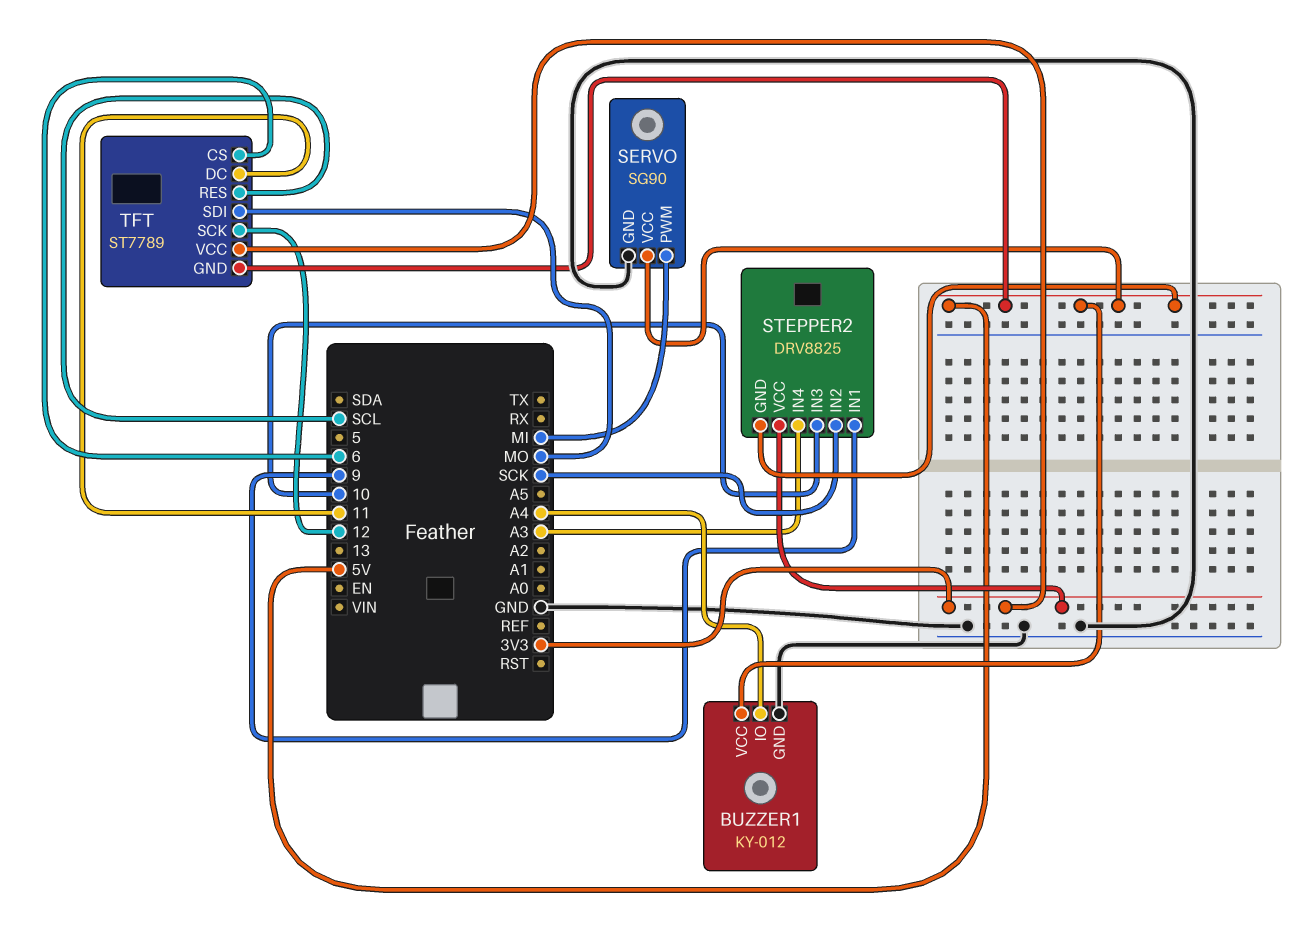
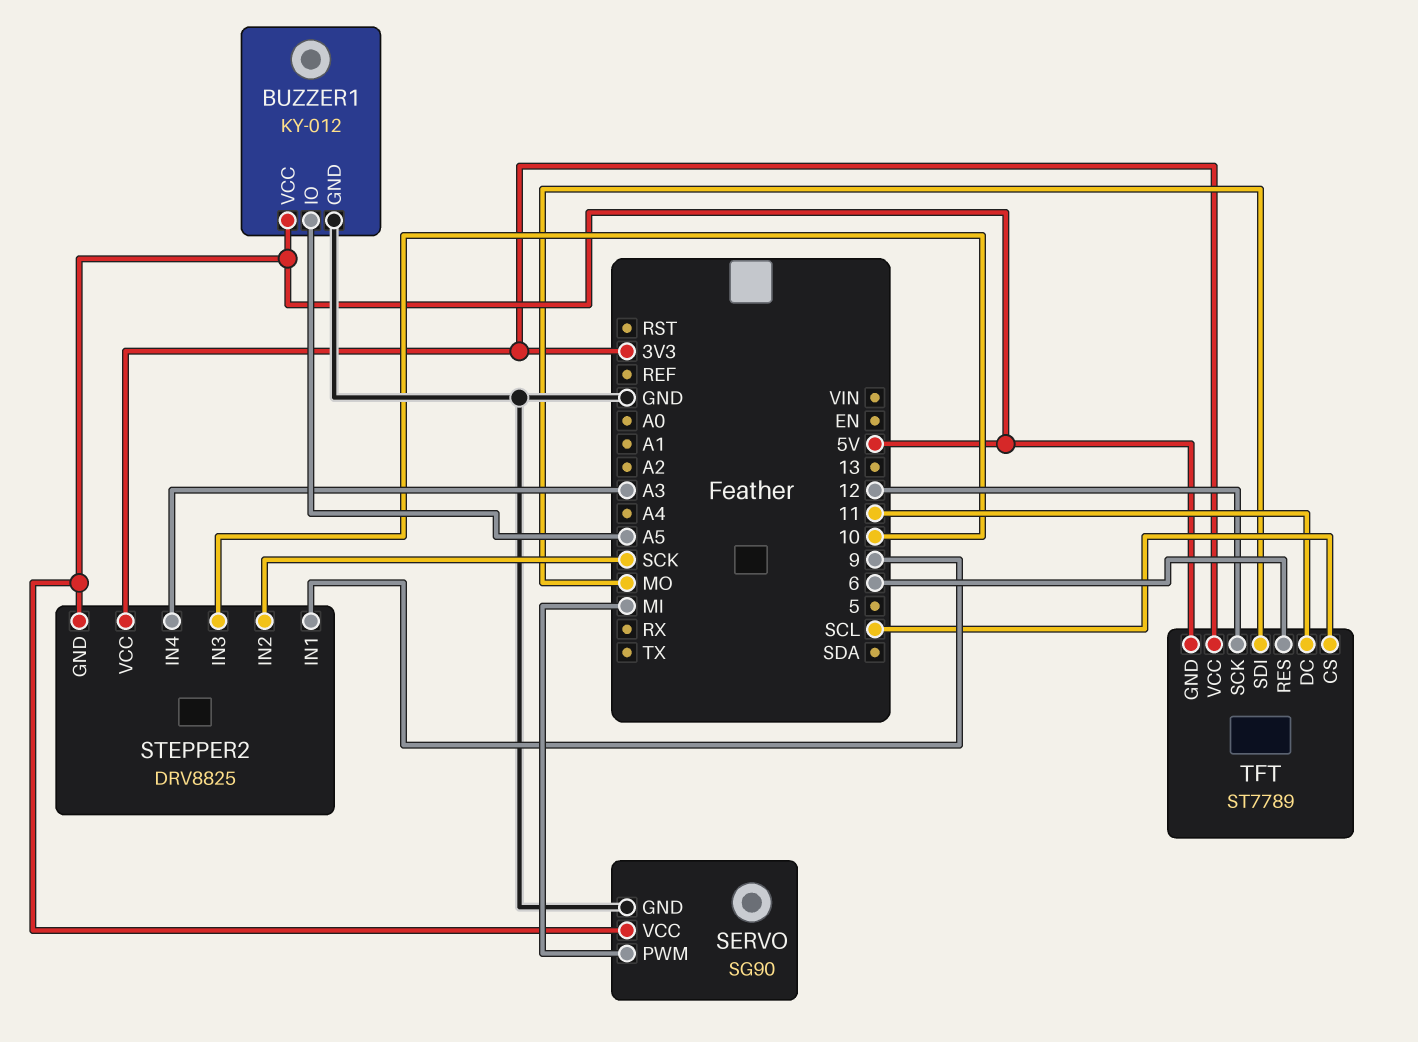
BUZZER1 pin IO: A4 -> A5
TFT pin CS: 6 -> SCL
TFT pin RES: SCL -> 6

